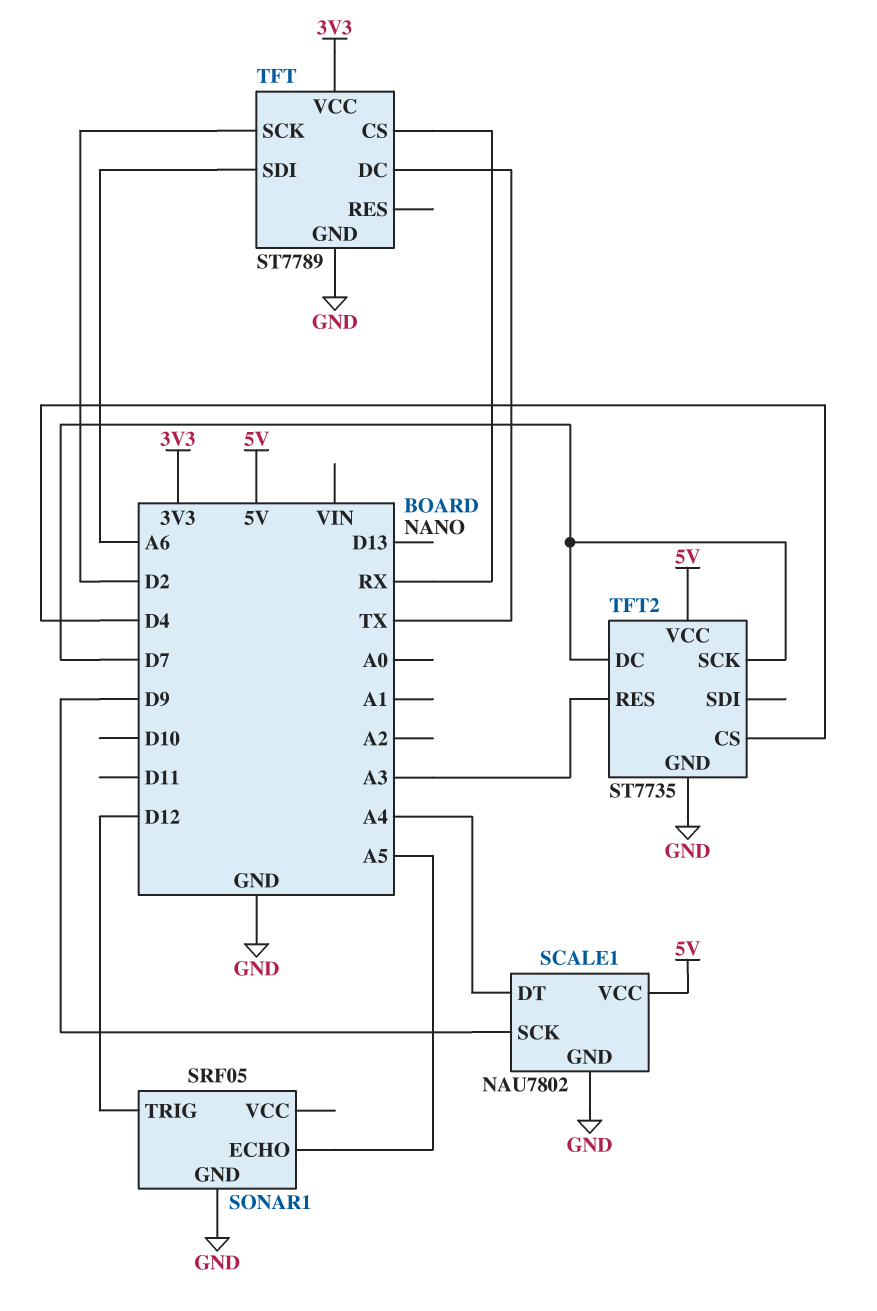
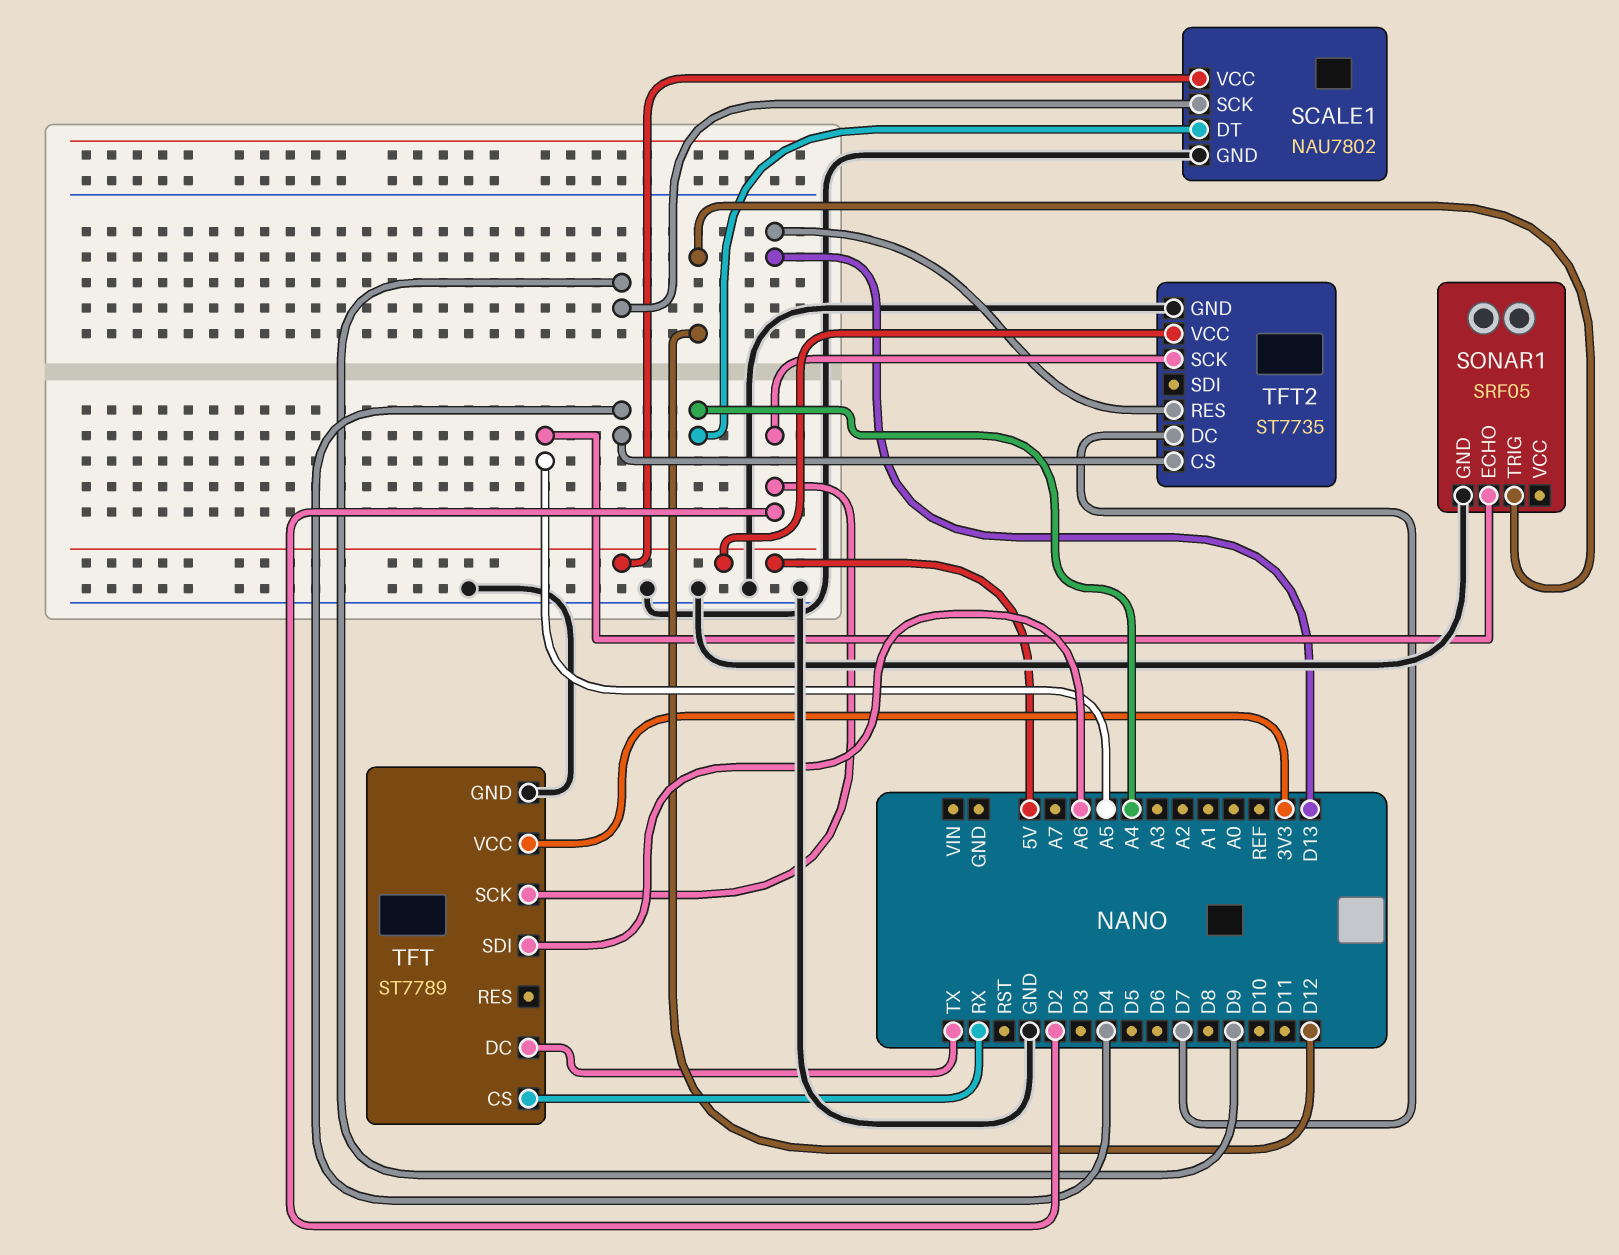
TFT2 pin RES: A3 -> D13
TFT2 pin SCK: D7 -> D2

